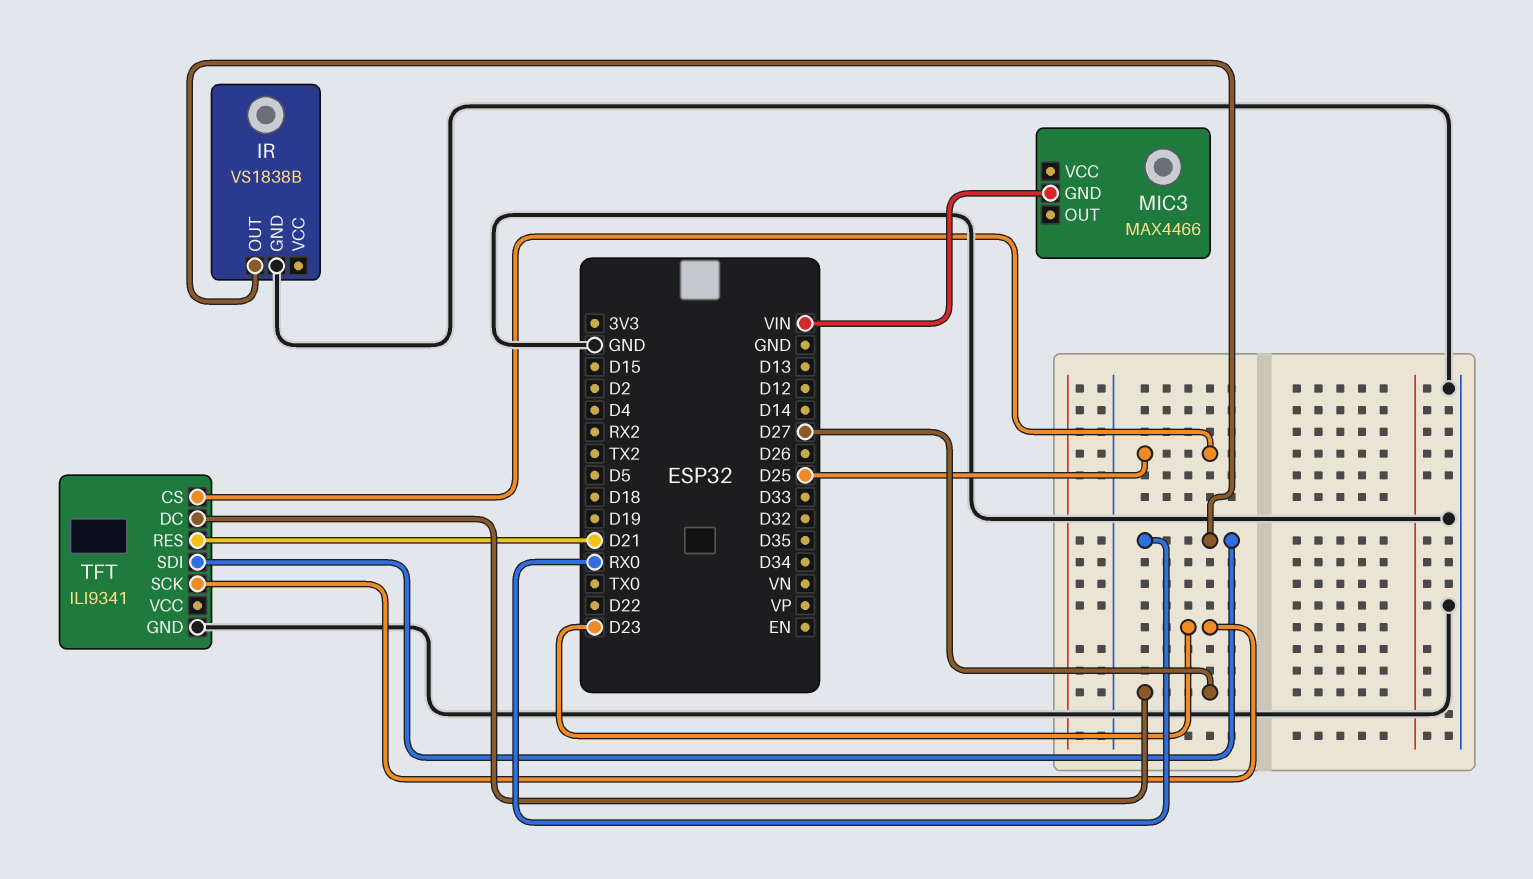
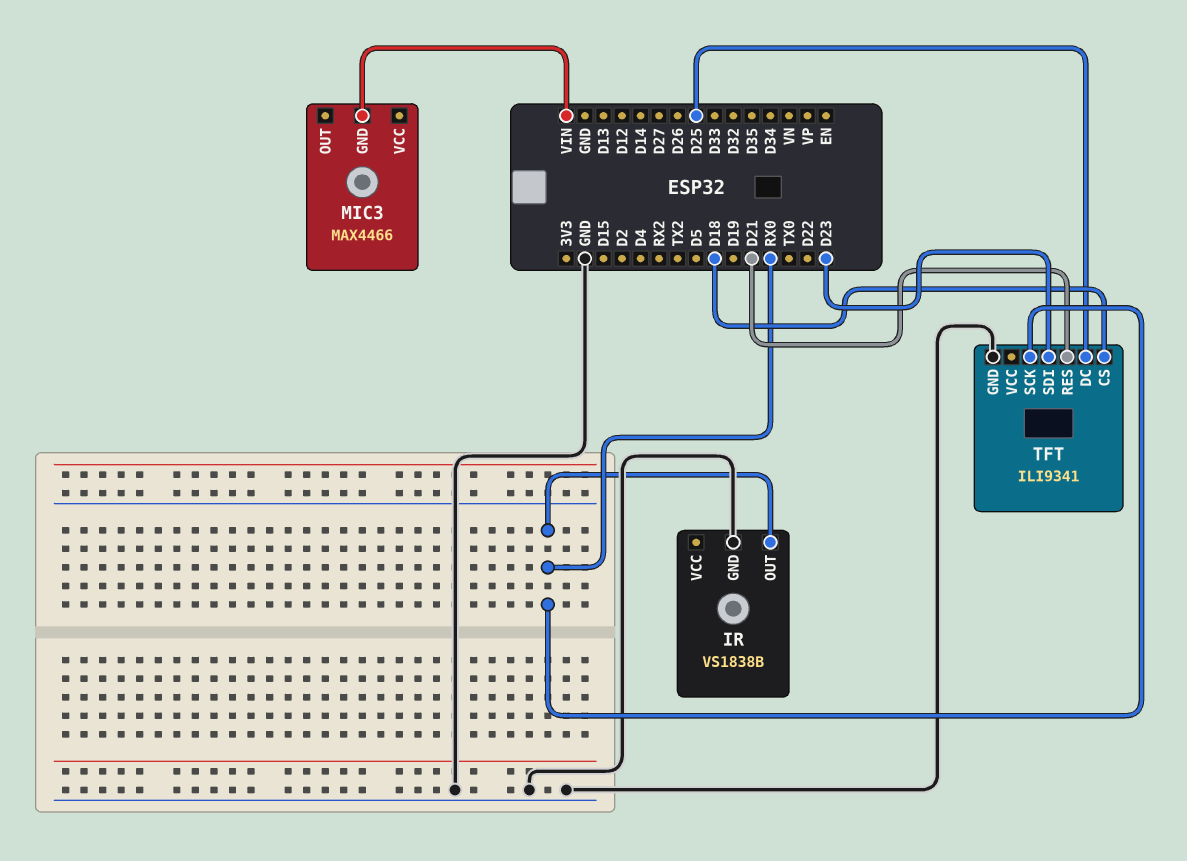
TFT pin CS: D25 -> D18
TFT pin DC: D27 -> D25
TFT pin SCK: D23 -> RX0
TFT pin SDI: RX0 -> D23

